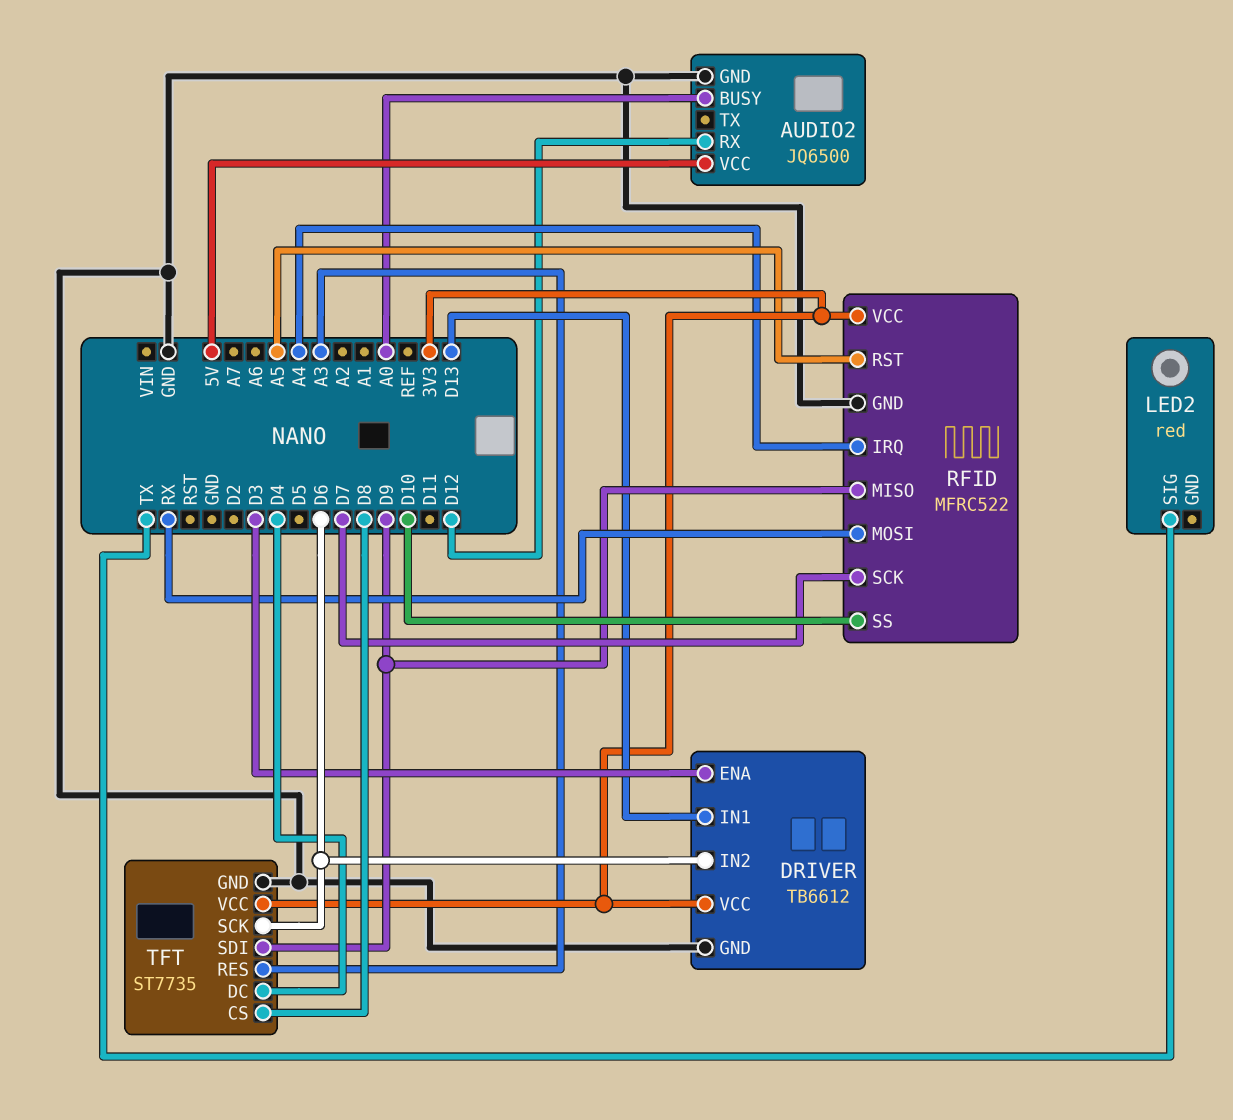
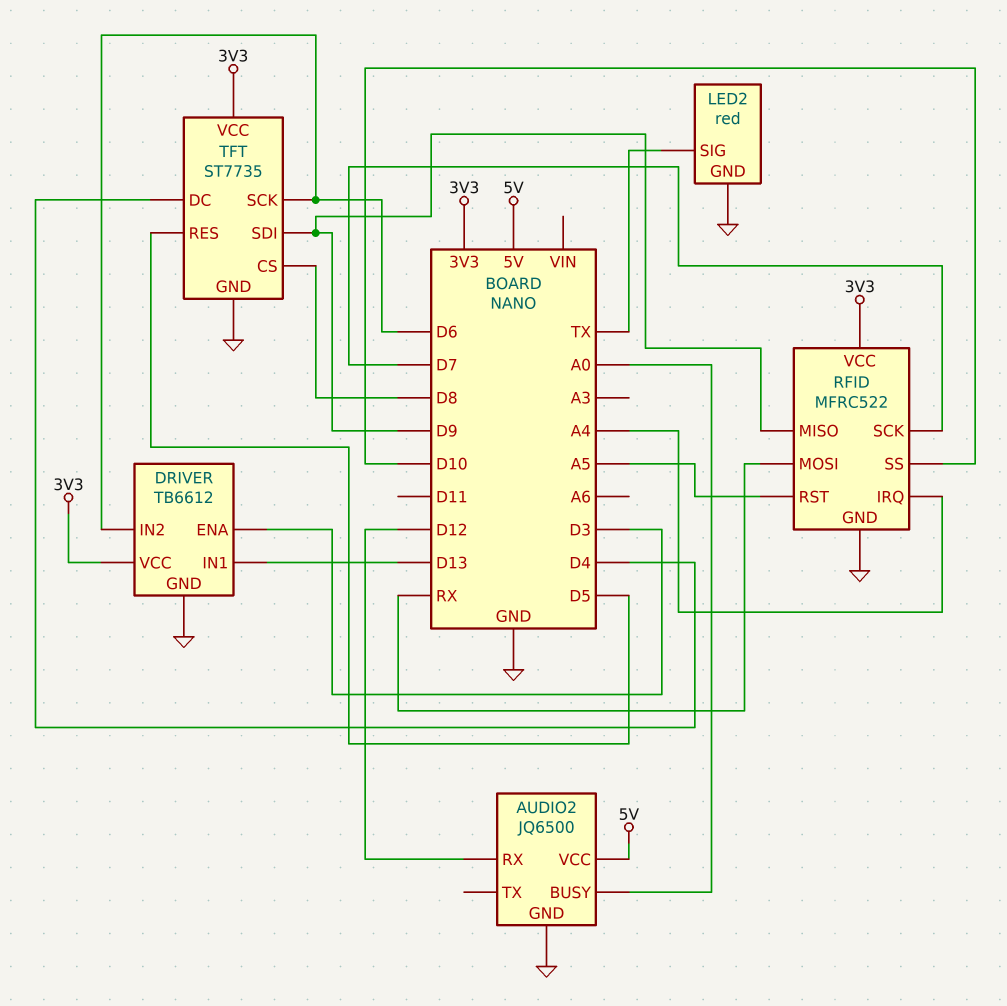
LED2 pin GND: none -> GND
TFT pin RES: A3 -> D5

